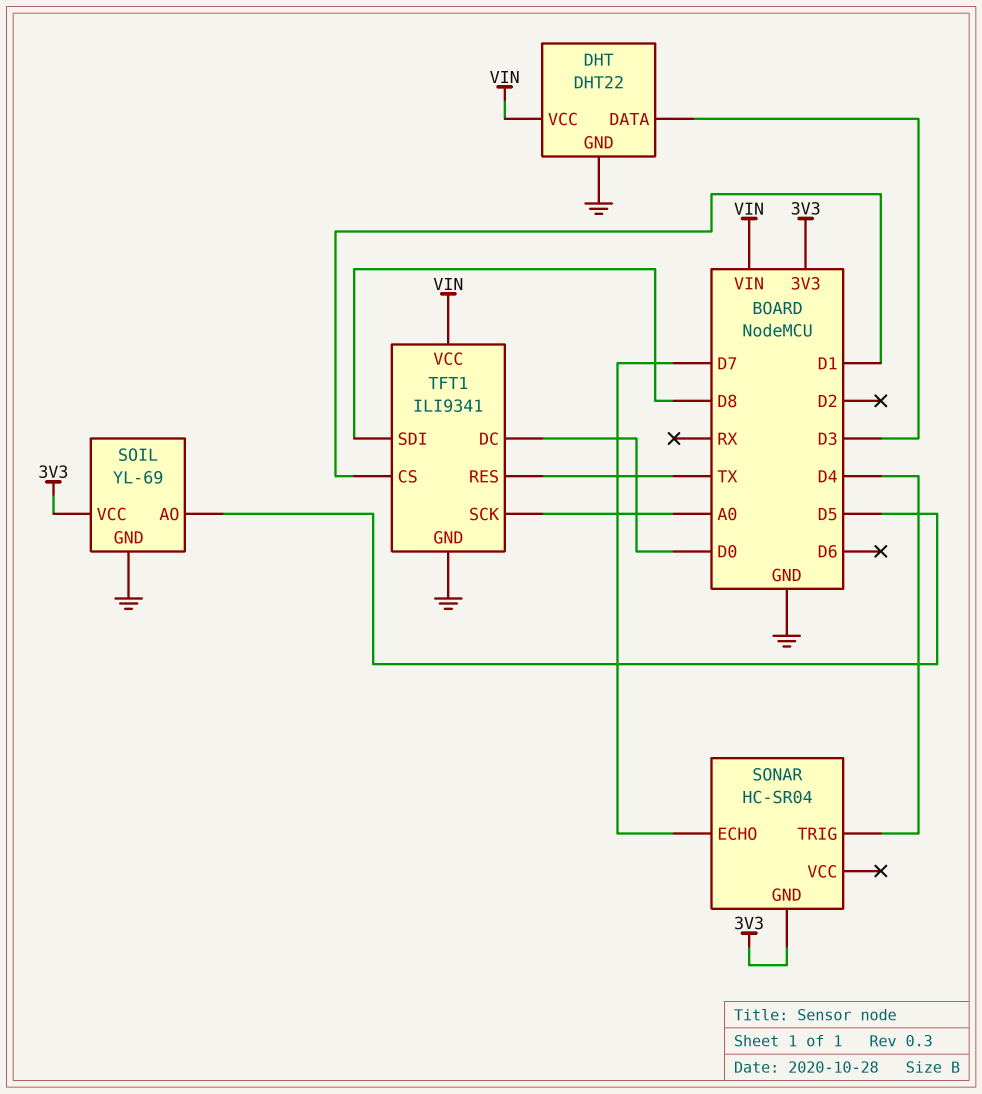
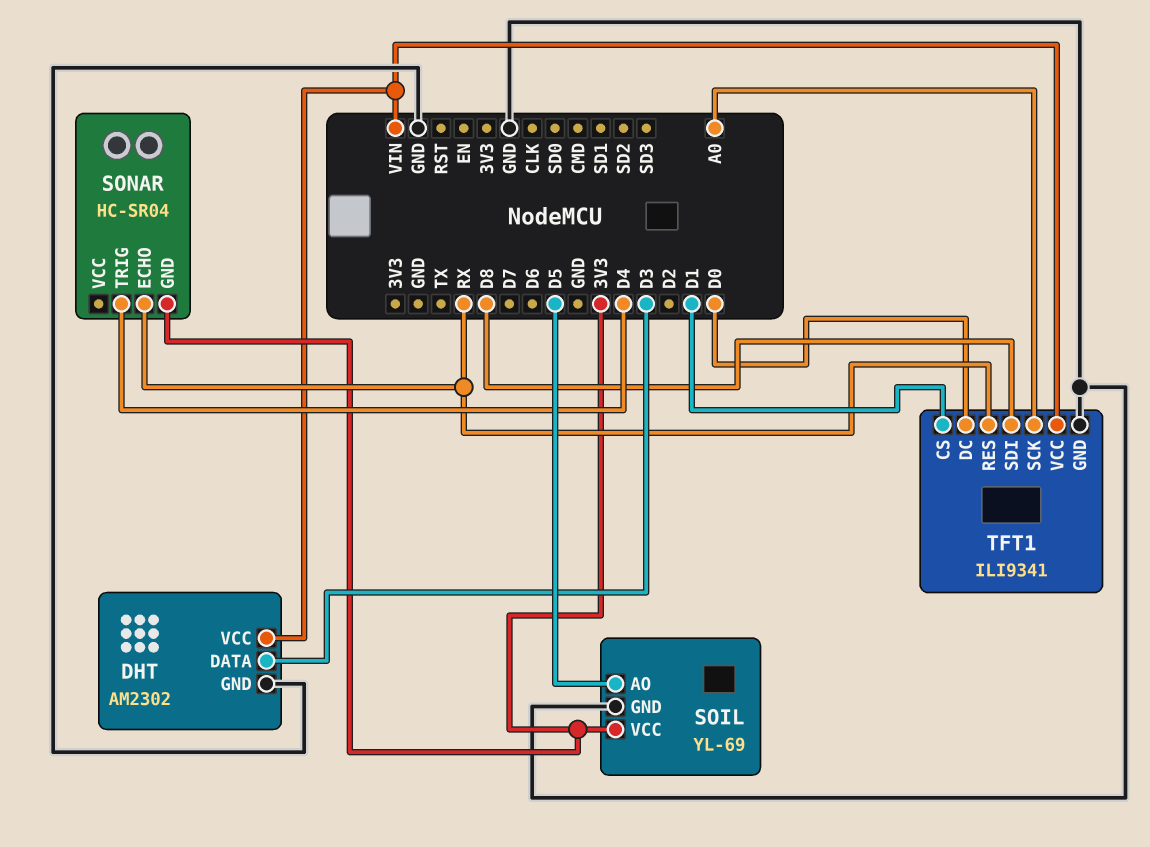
DHT: DHT22 -> AM2302
SONAR pin ECHO: D7 -> RX
TFT1 pin RES: TX -> RX

